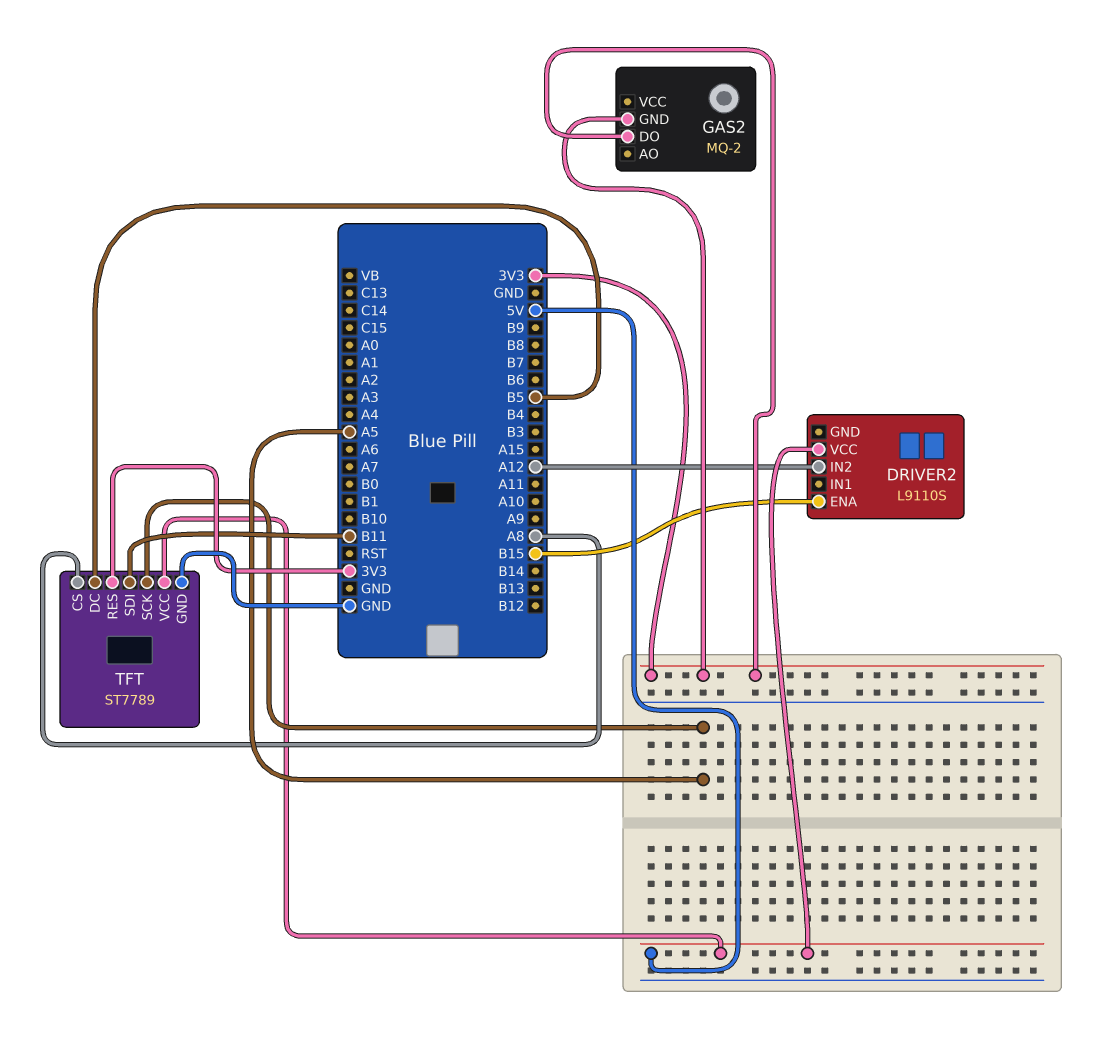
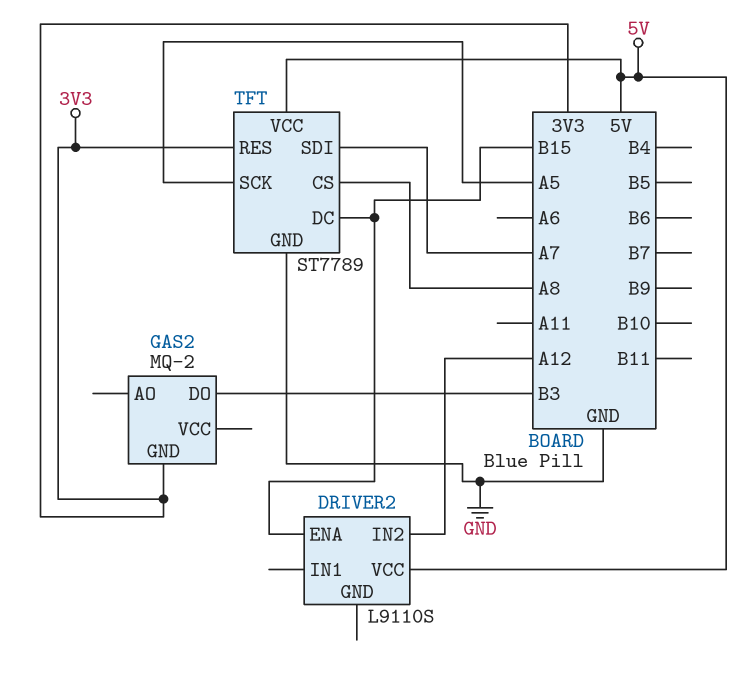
GAS2 pin DO: 3V3 -> B3
TFT pin DC: B5 -> B15
TFT pin SDI: B11 -> A7

